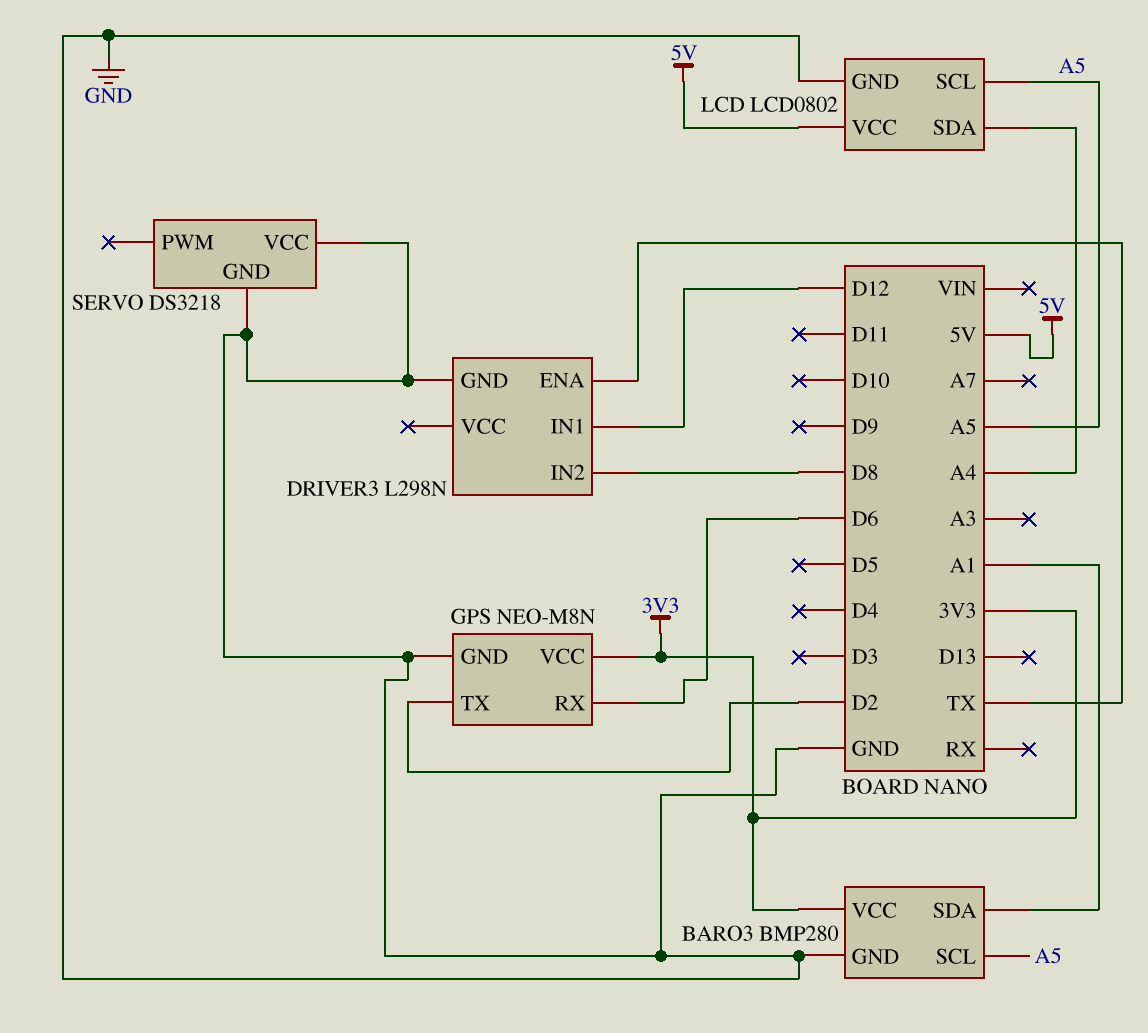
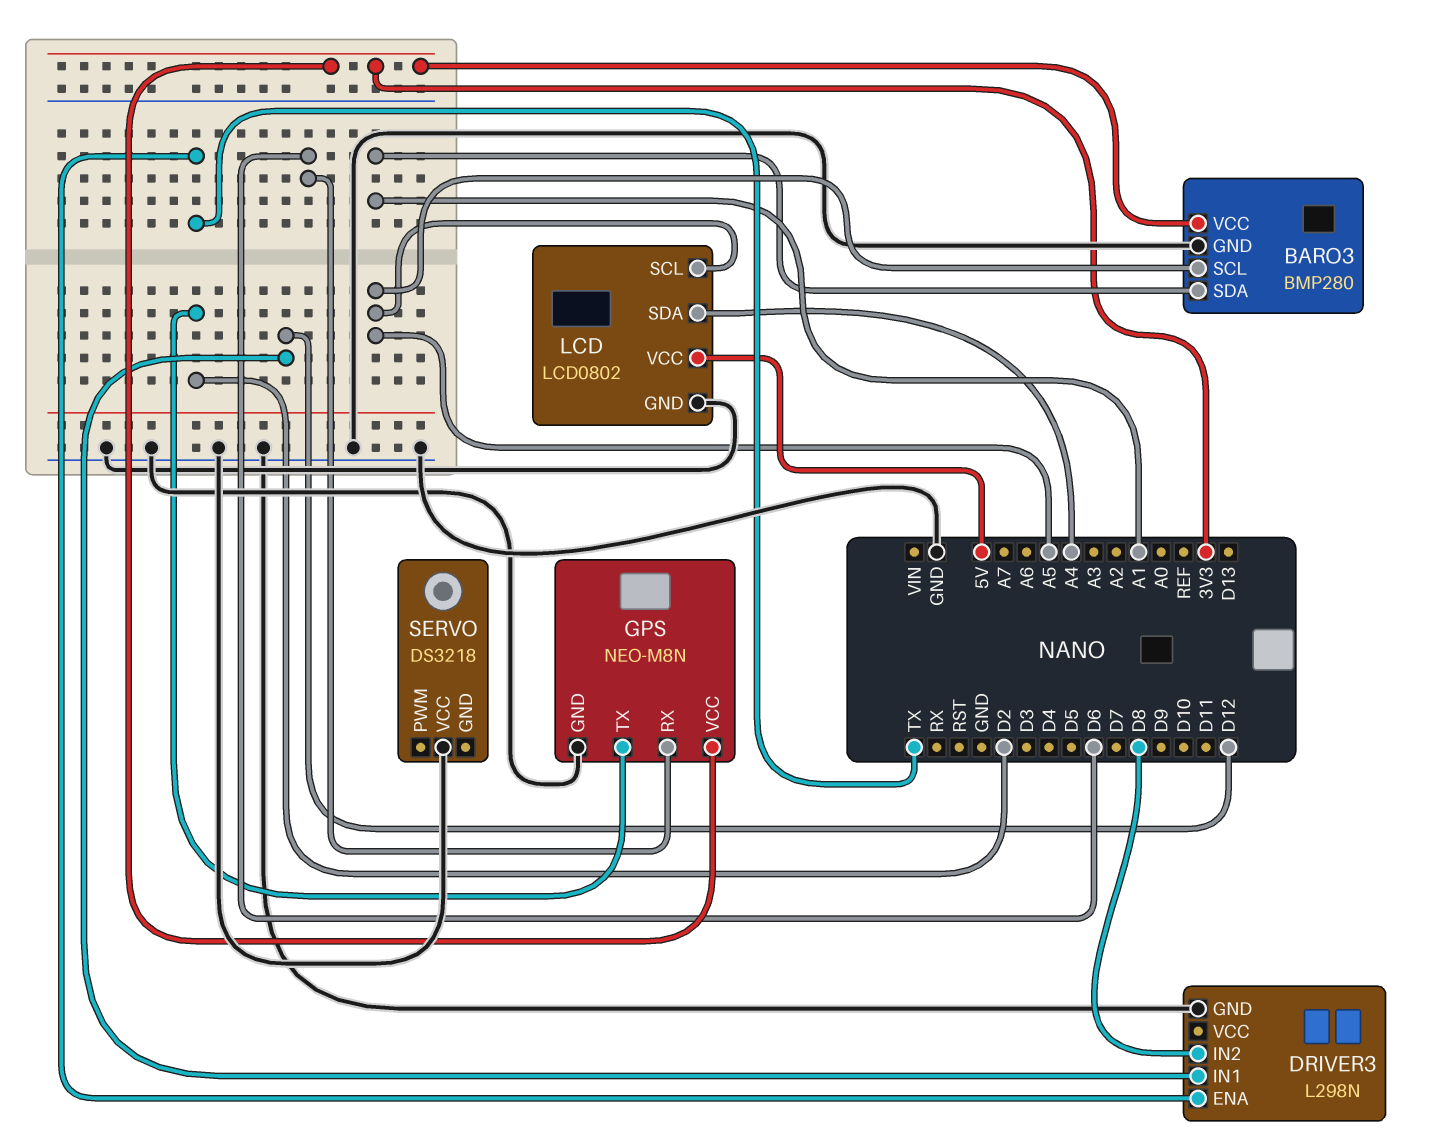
SERVO pin GND: GND -> none

